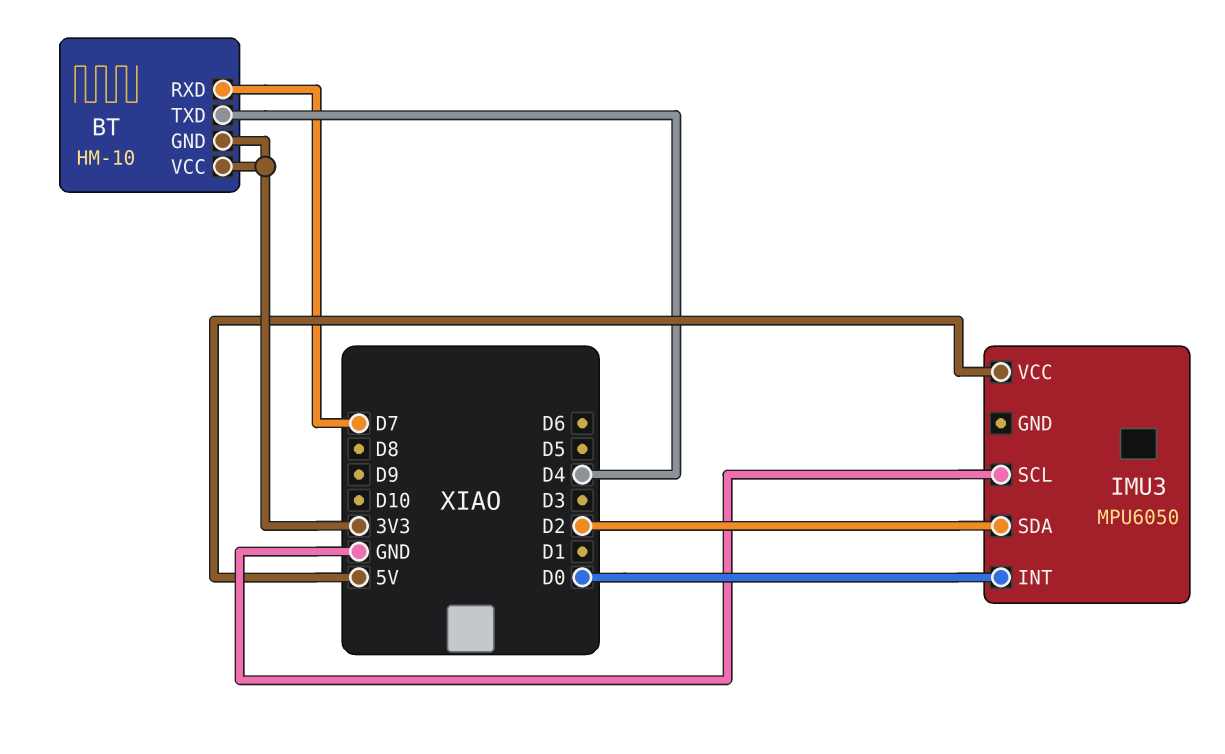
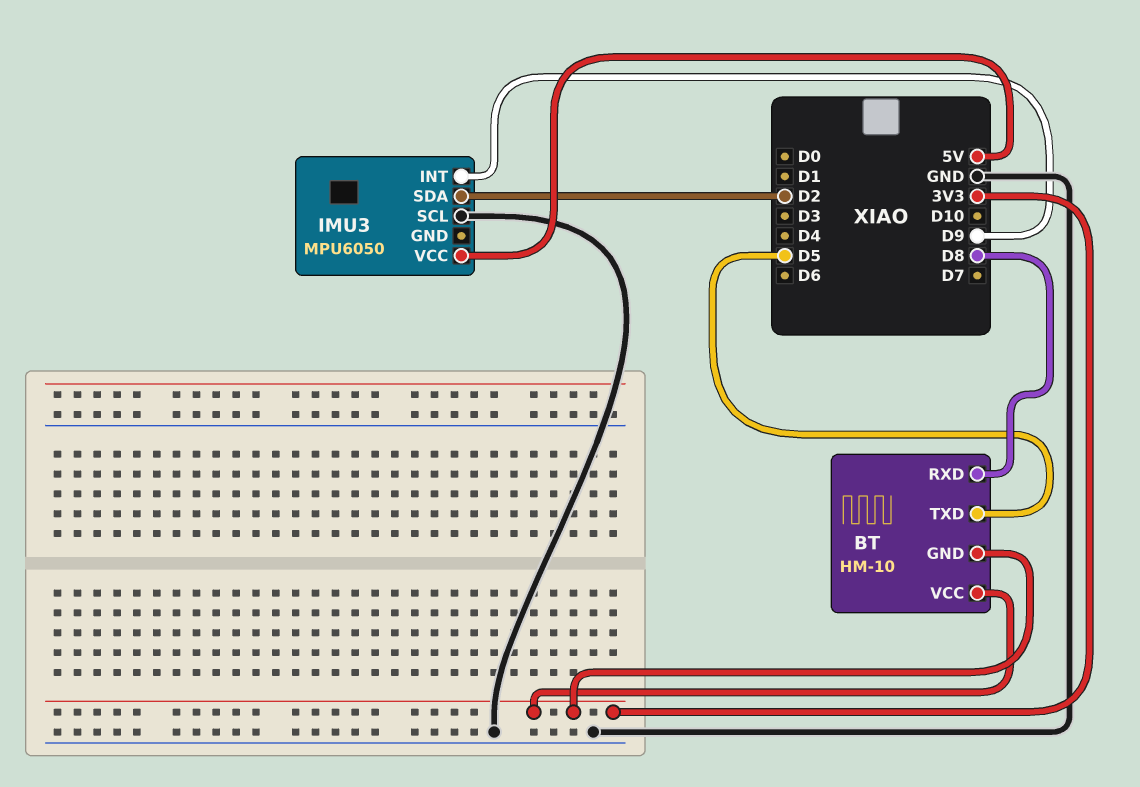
BT pin RXD: D7 -> D8
BT pin TXD: D4 -> D5
IMU3 pin INT: D0 -> D9

